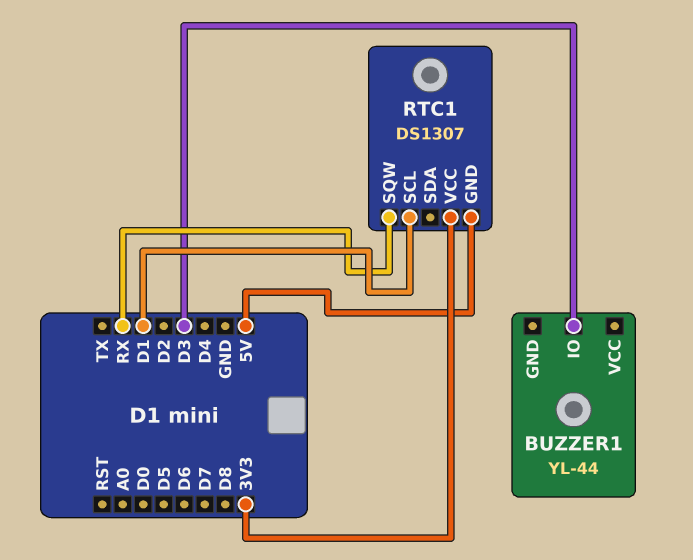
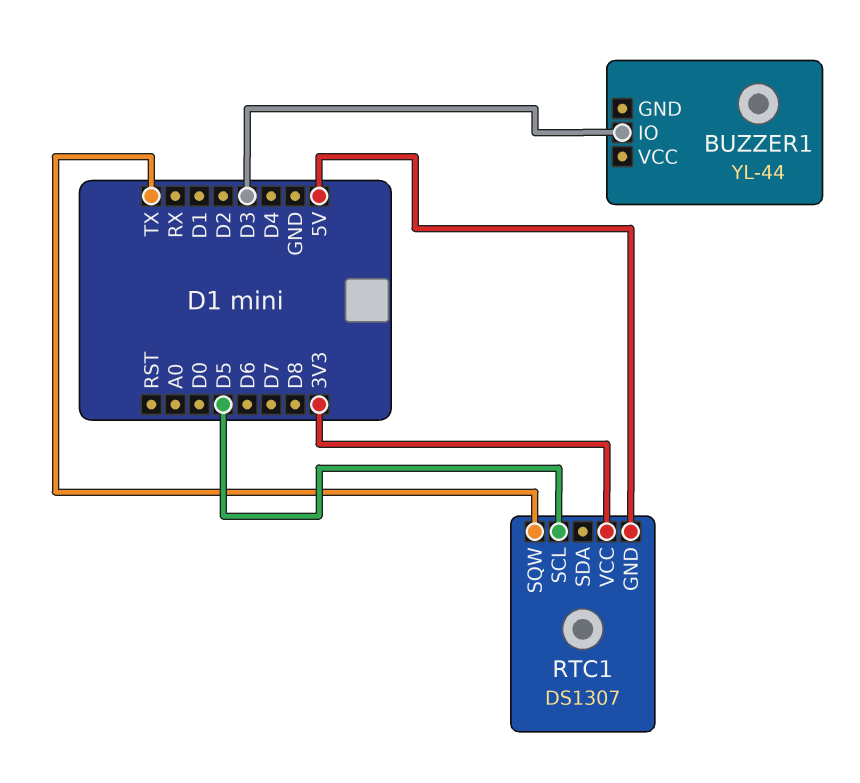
RTC1 pin SCL: D1 -> D5
RTC1 pin SQW: RX -> TX

